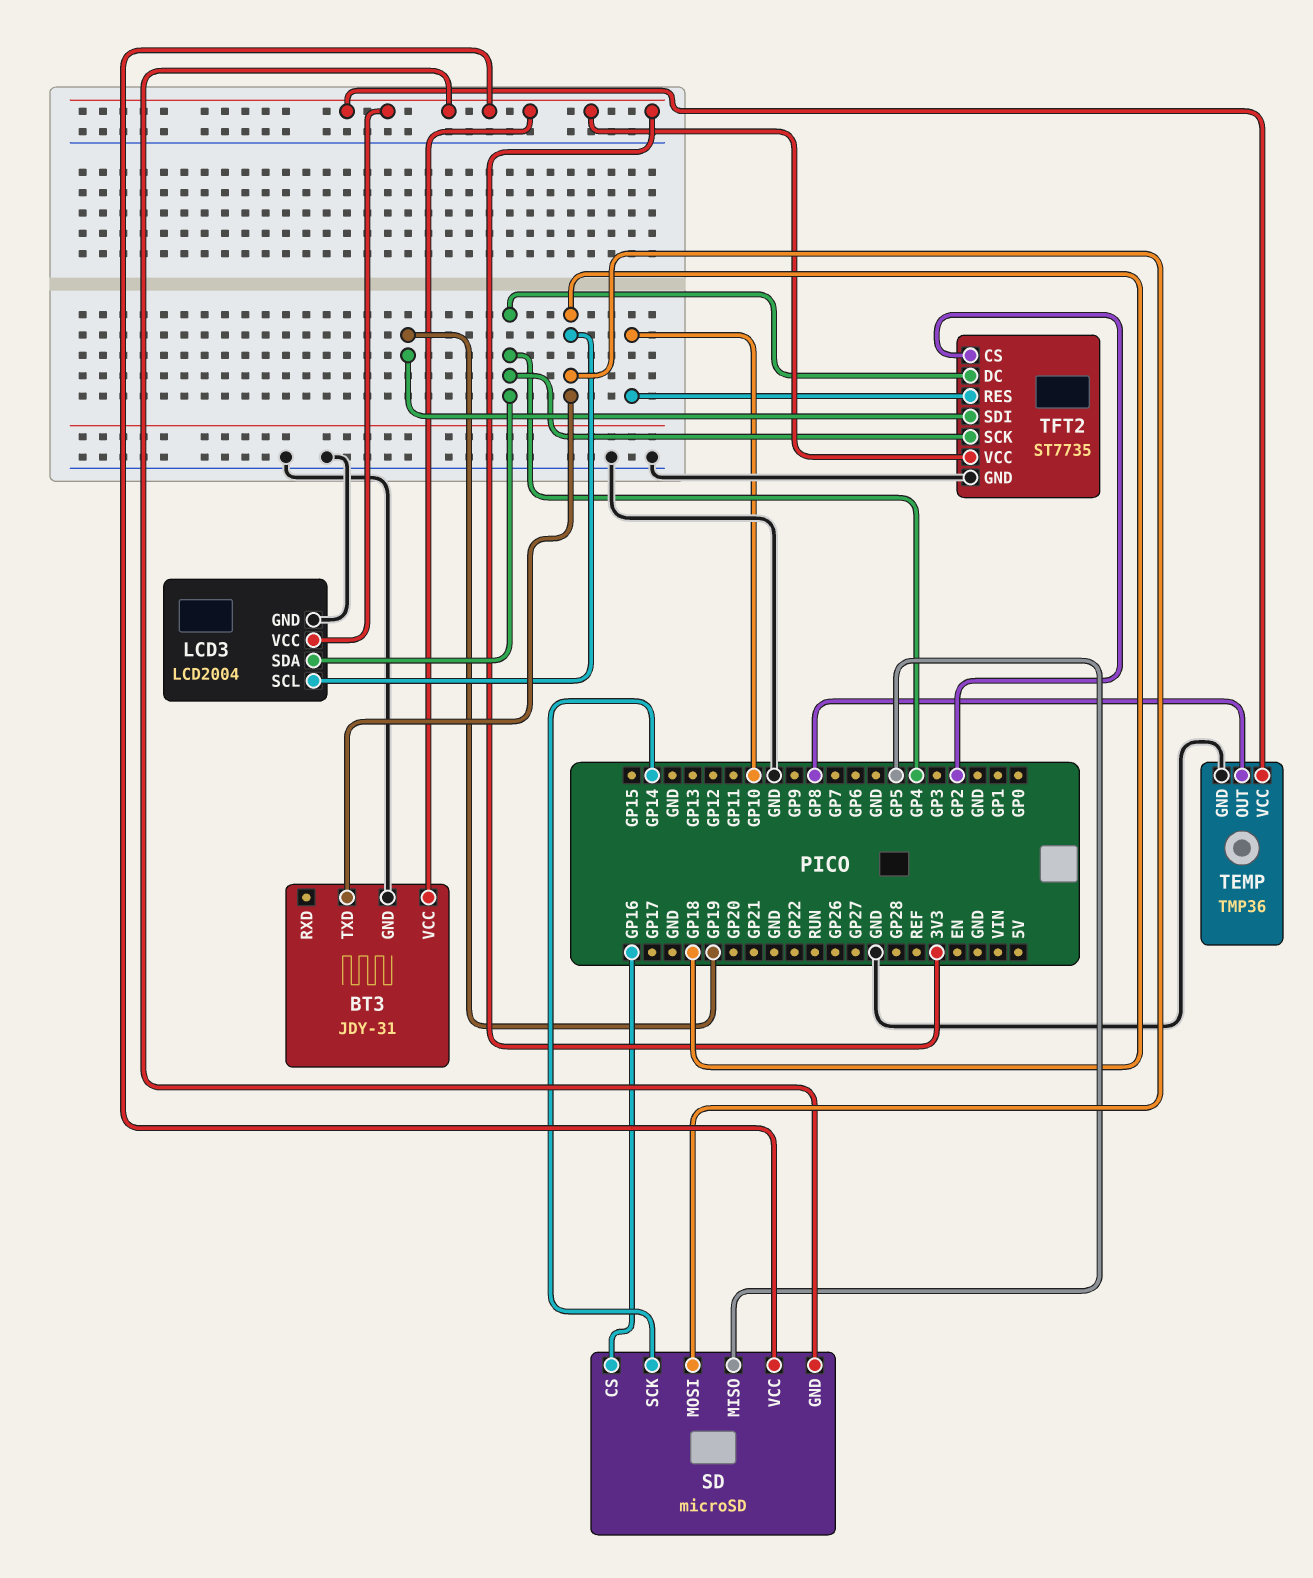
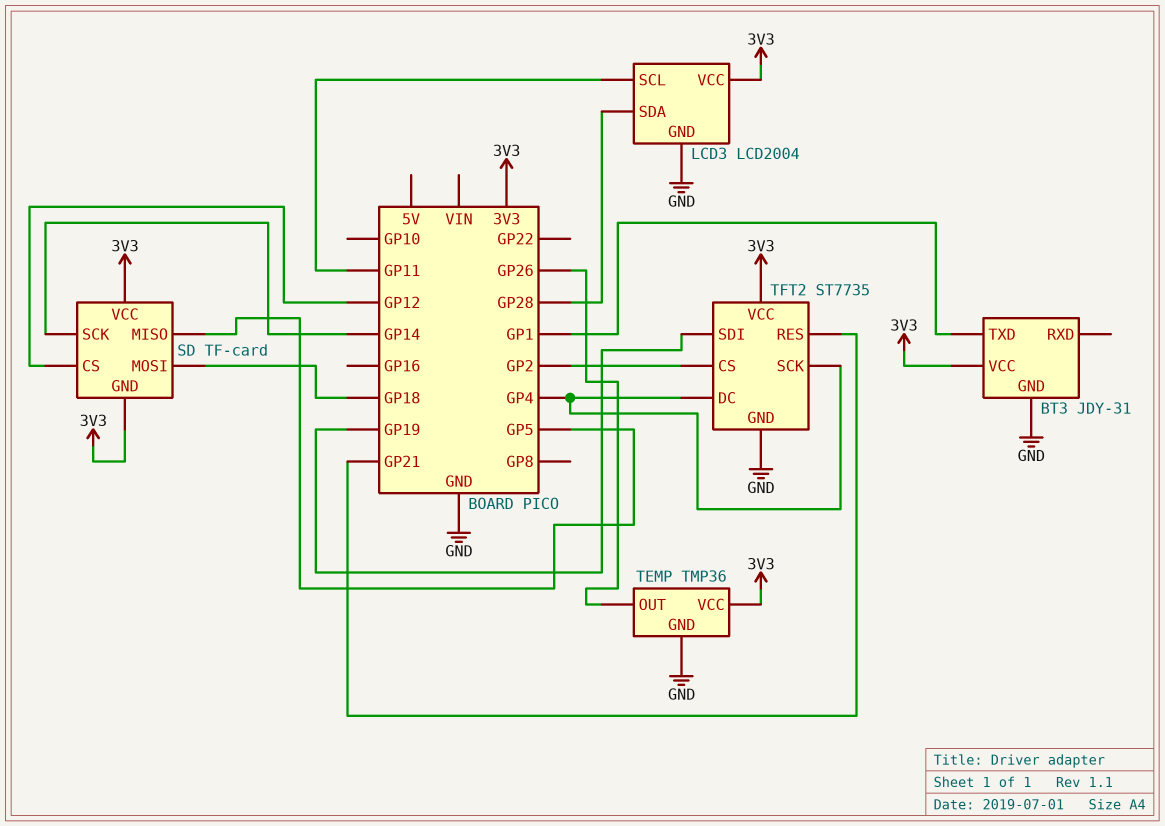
BT3 pin TXD: GP18 -> GP1
LCD3 pin SCL: GP18 -> GP11
LCD3 pin SDA: GP4 -> GP28
SD: microSD -> TF-card
SD pin CS: GP16 -> GP12
TEMP pin OUT: GP8 -> GP26
TFT2 pin RES: GP10 -> GP21

